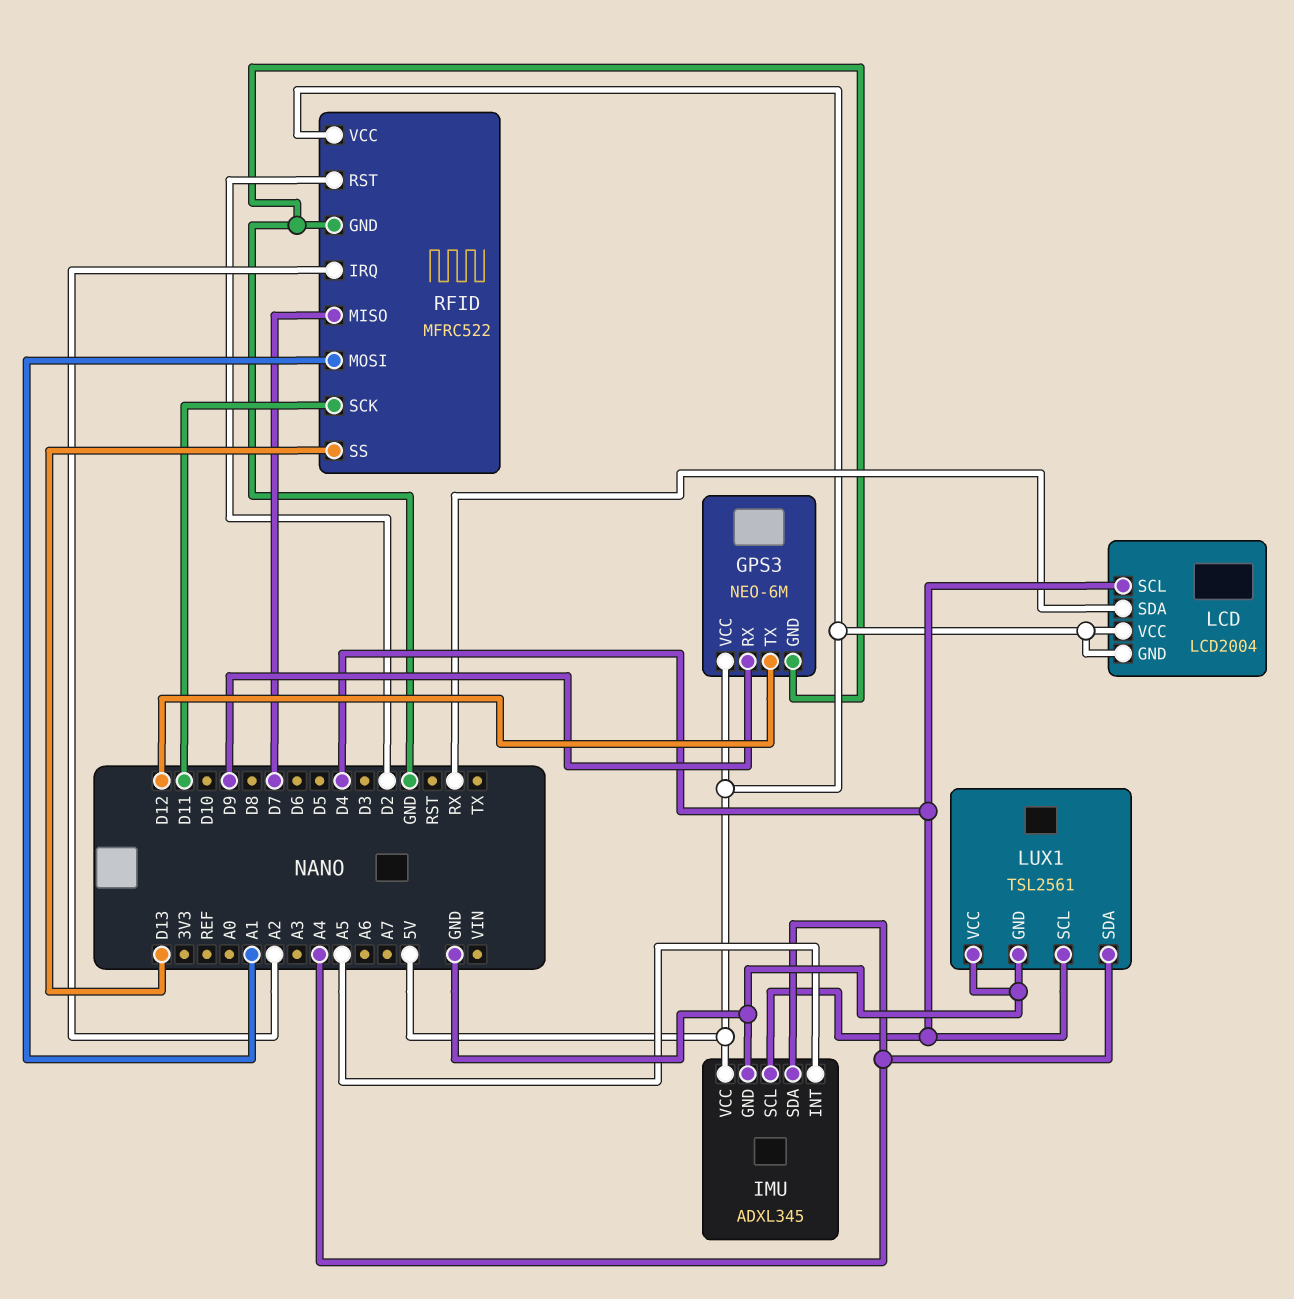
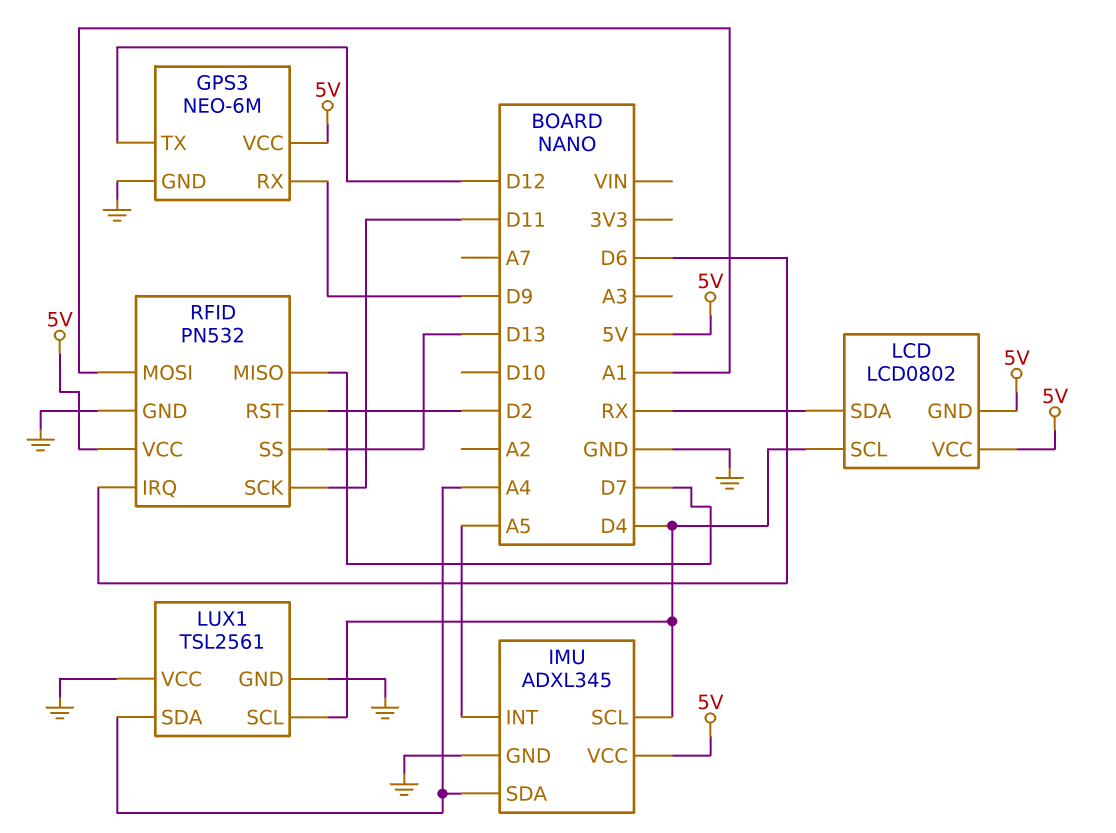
LCD: LCD2004 -> LCD0802
RFID: MFRC522 -> PN532
RFID pin IRQ: A2 -> D6

